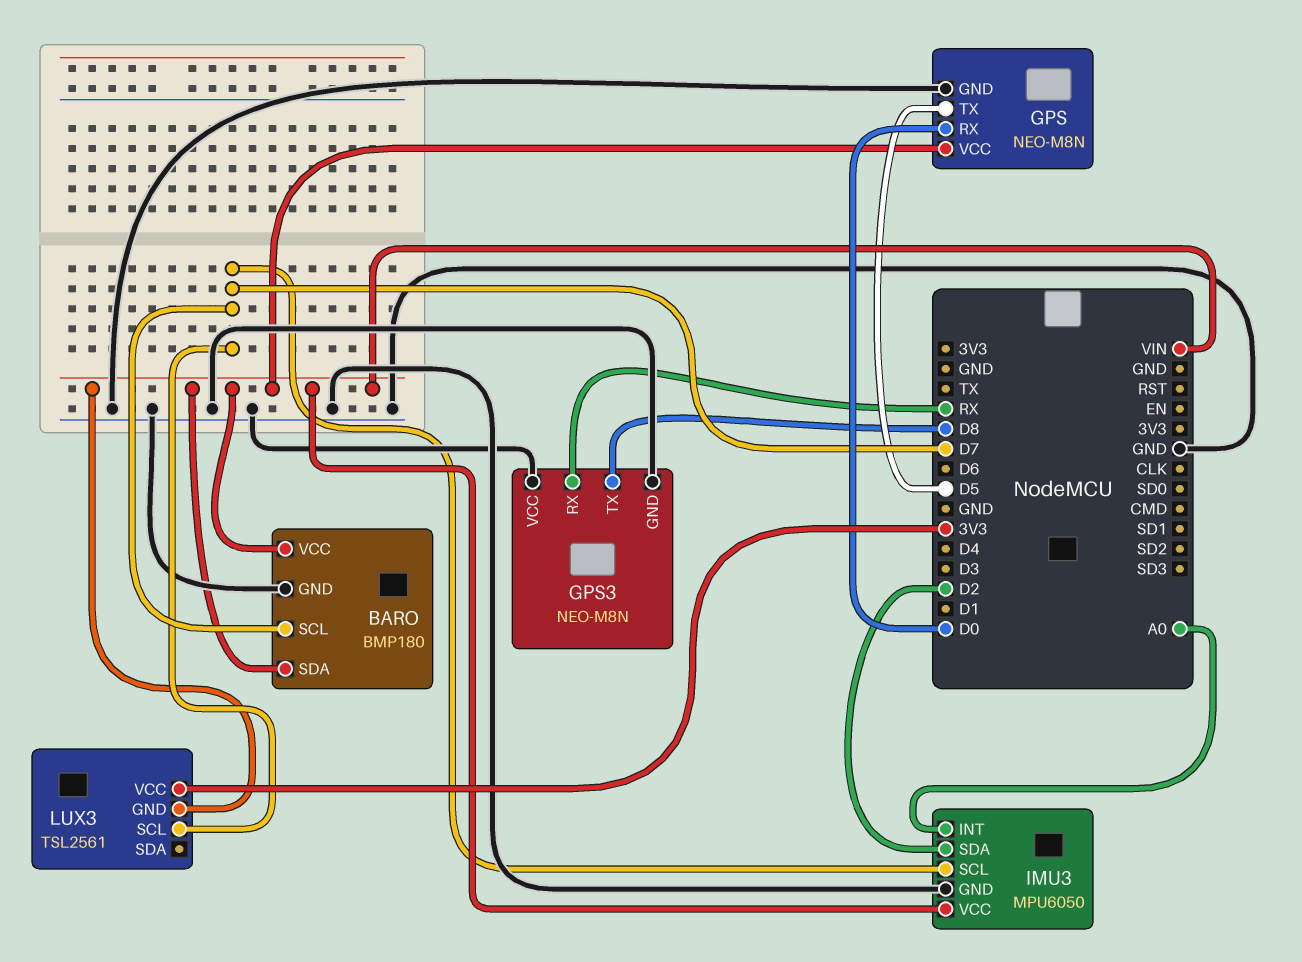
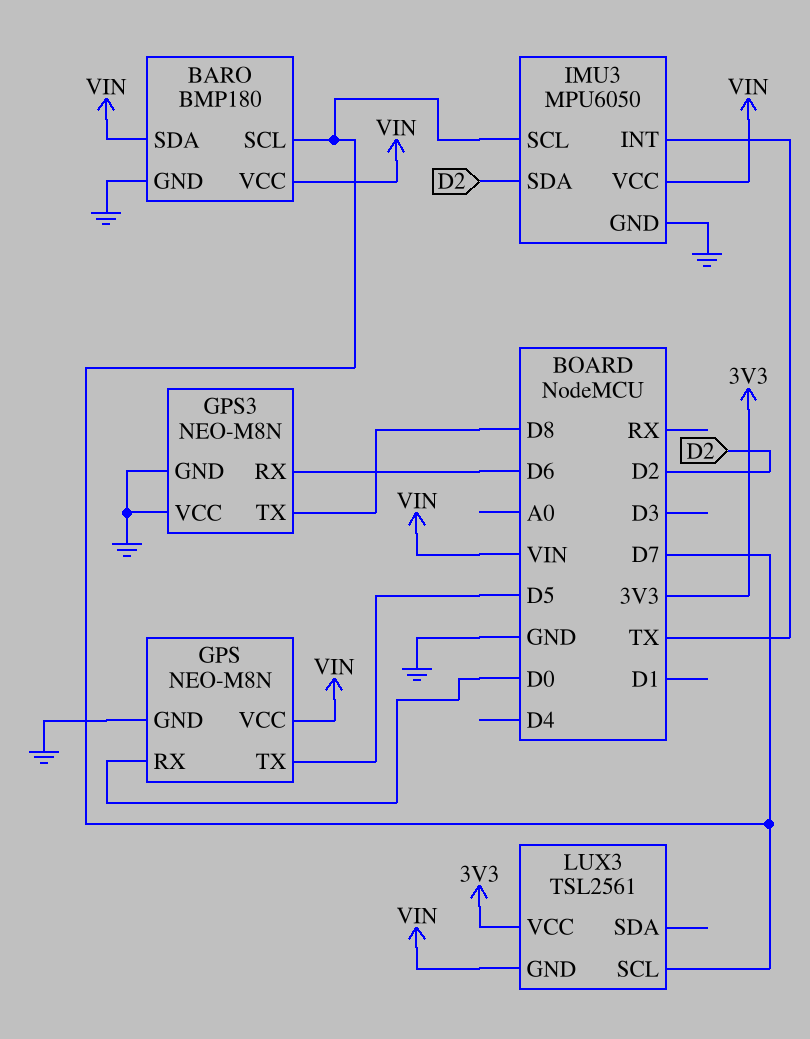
GPS3 pin RX: RX -> D6
IMU3 pin INT: A0 -> TX

